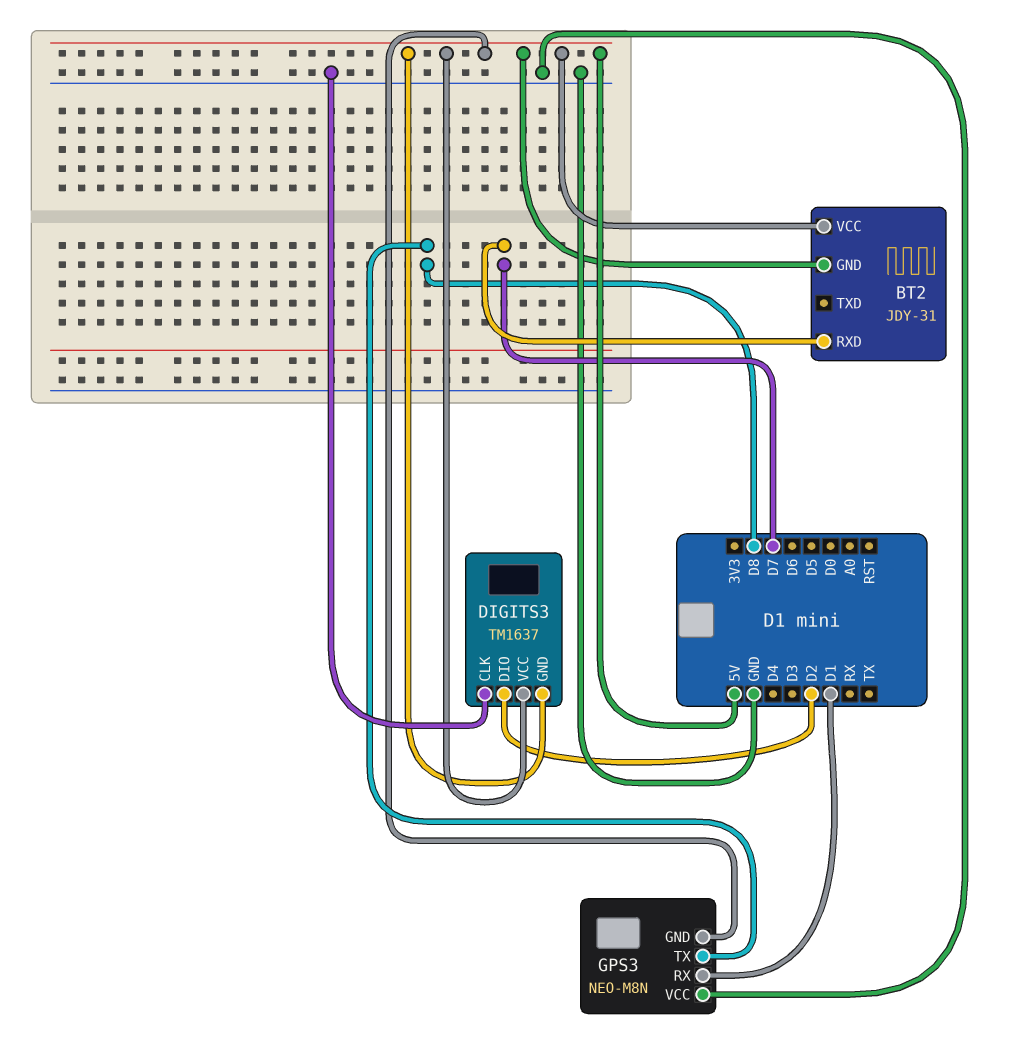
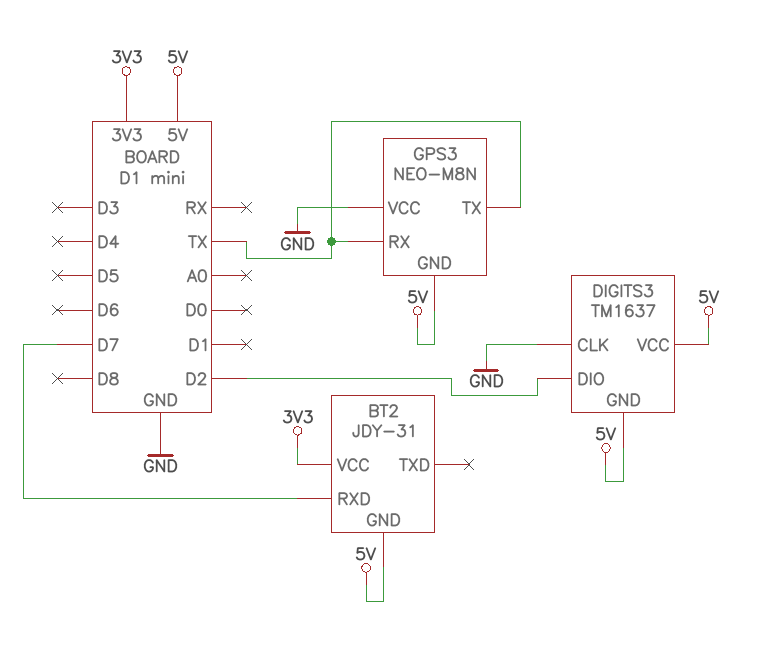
BT2 pin VCC: 5V -> 3V3
GPS3 pin RX: D1 -> TX
GPS3 pin TX: D8 -> TX

